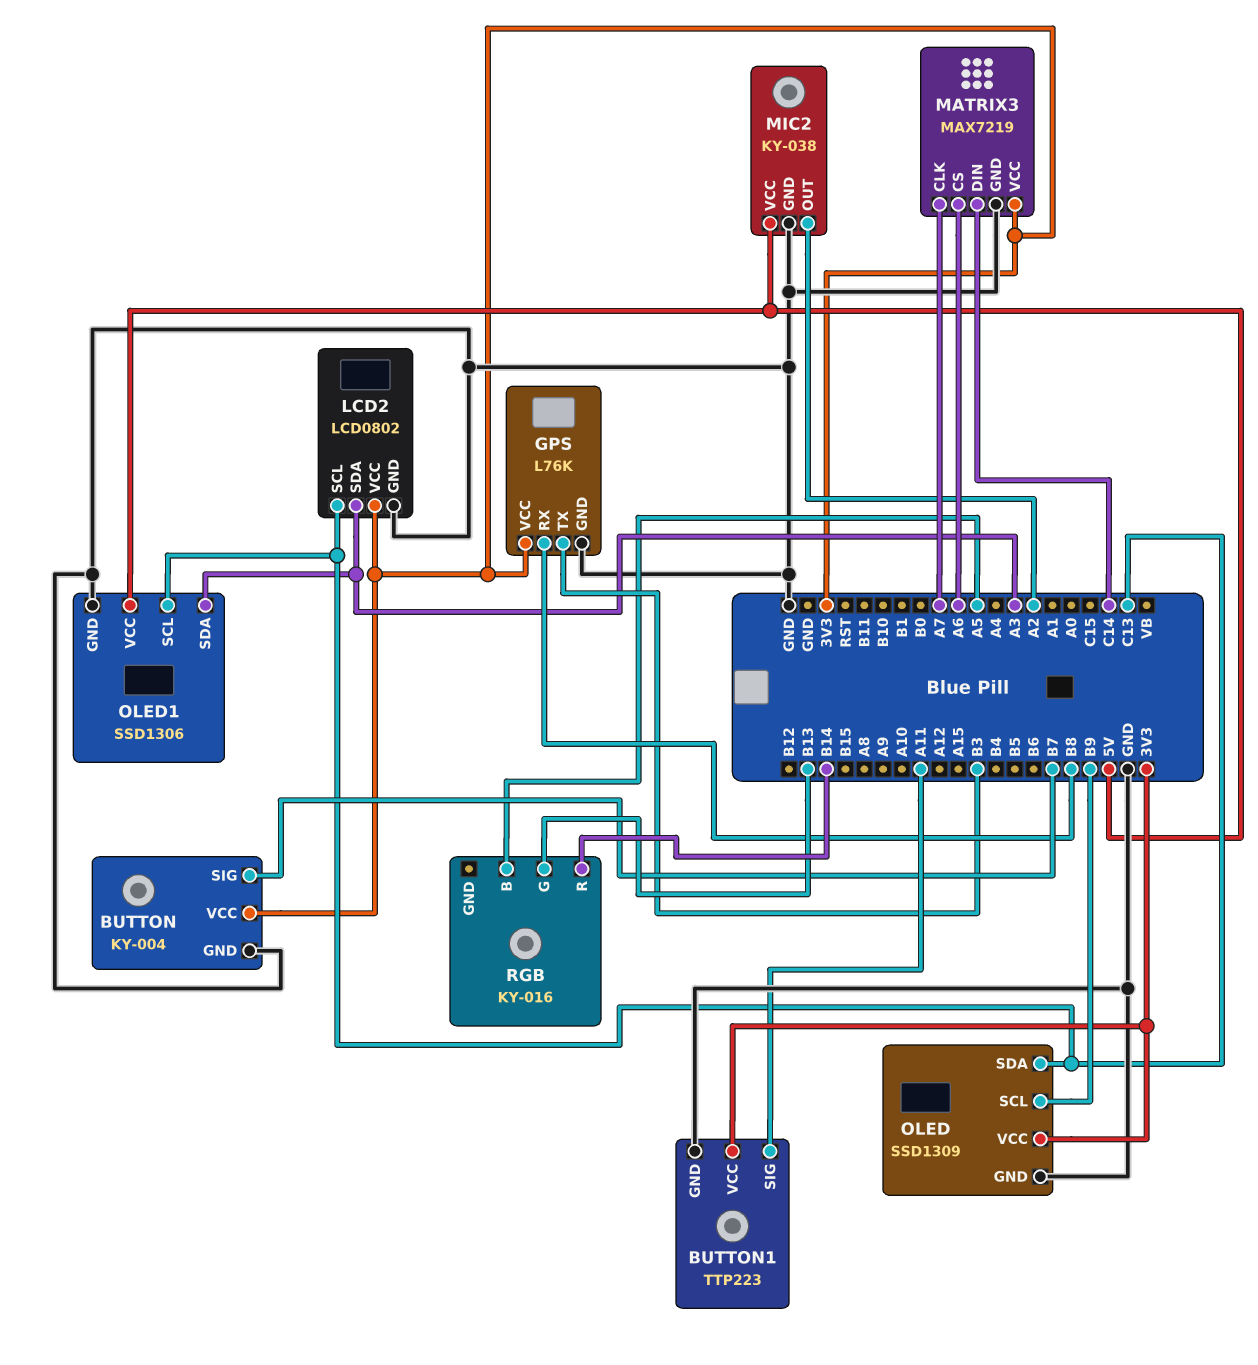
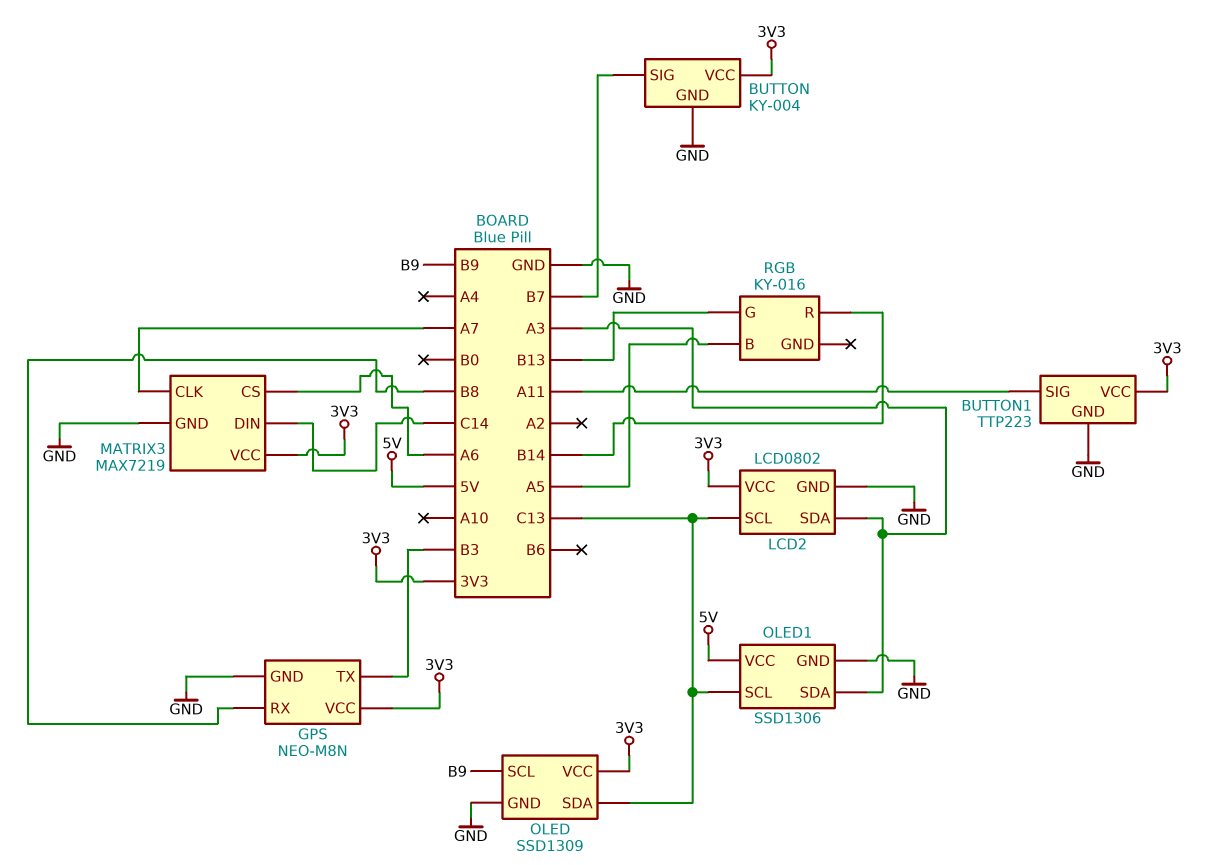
GPS: L76K -> NEO-M8N
MIC2: KY-038 -> none
MIC2 pin GND: GND -> none
MIC2 pin OUT: A2 -> none
MIC2 pin VCC: 5V -> none

